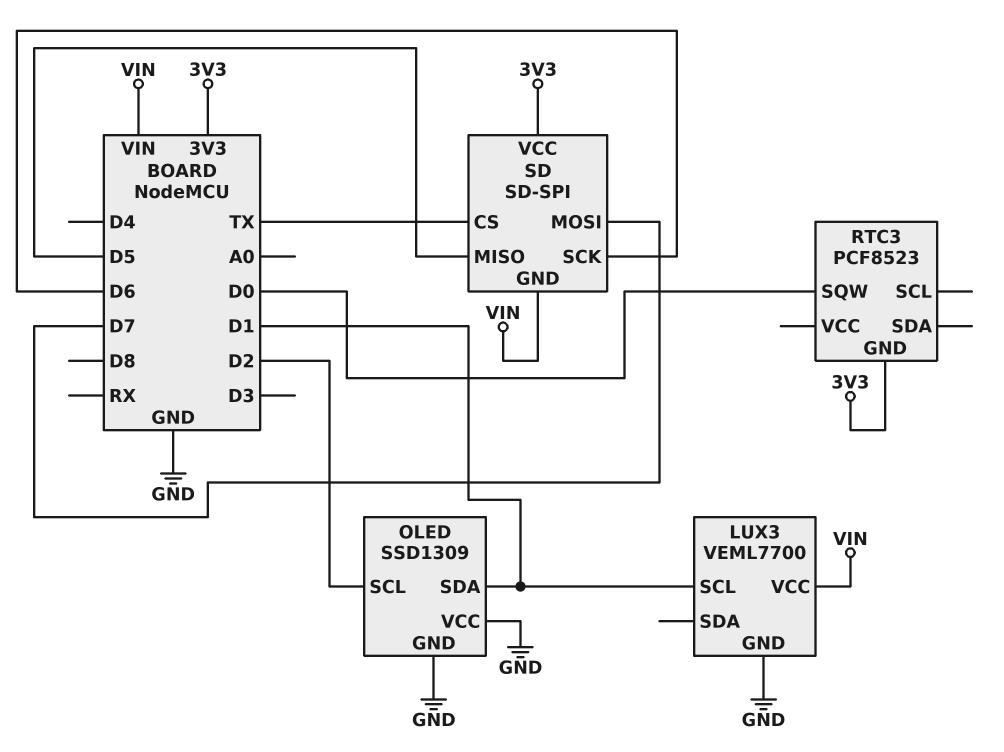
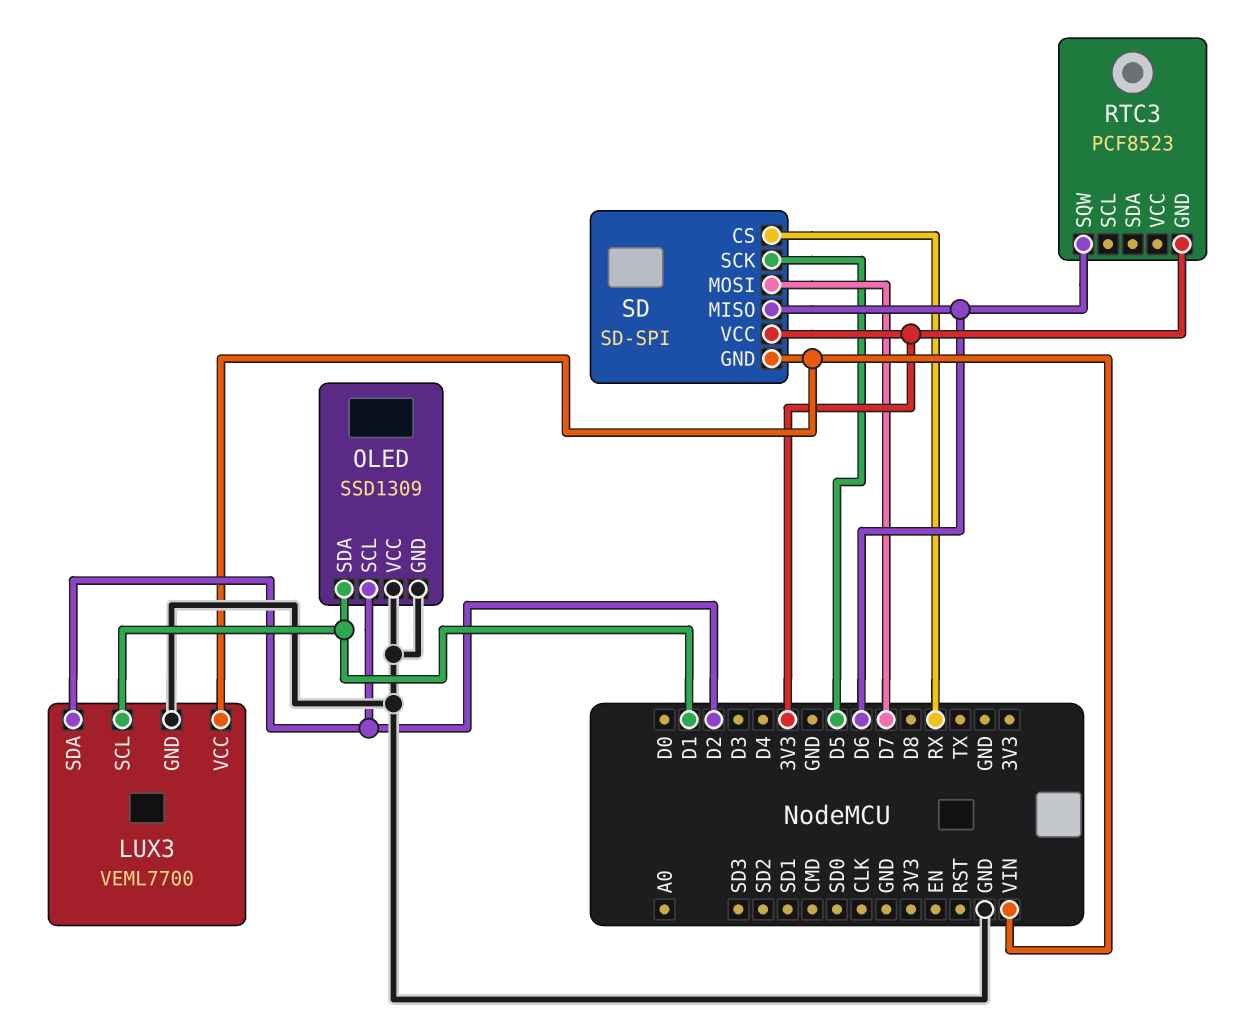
LUX3 pin SDA: none -> D2
RTC3 pin SQW: D0 -> D6
SD pin CS: TX -> RX
SD pin MISO: D5 -> D6
SD pin SCK: D6 -> D5

